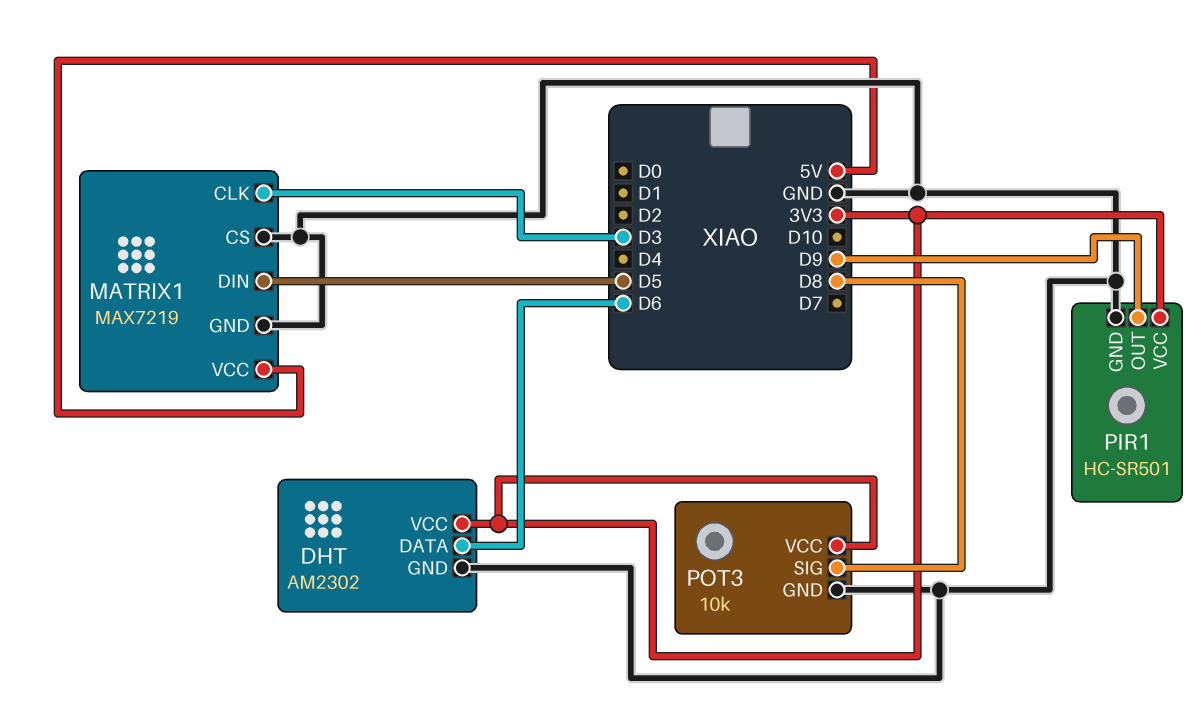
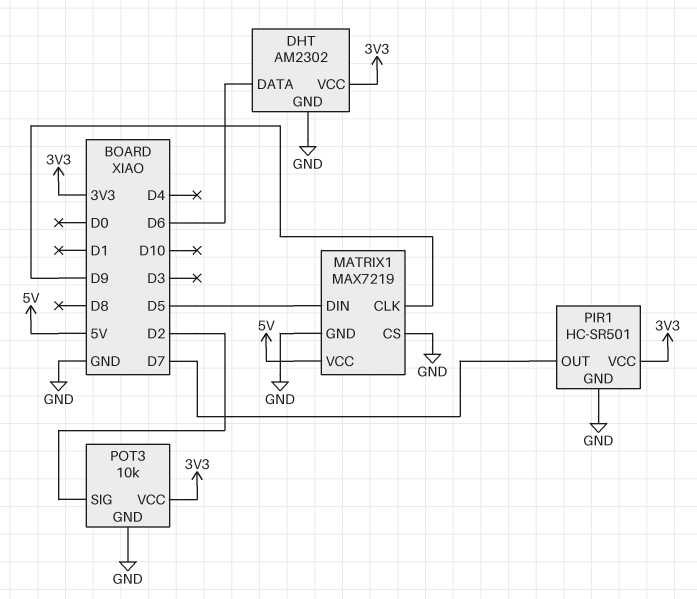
MATRIX1 pin CLK: D3 -> D9
PIR1 pin OUT: D9 -> D7
POT3 pin SIG: D8 -> D2

